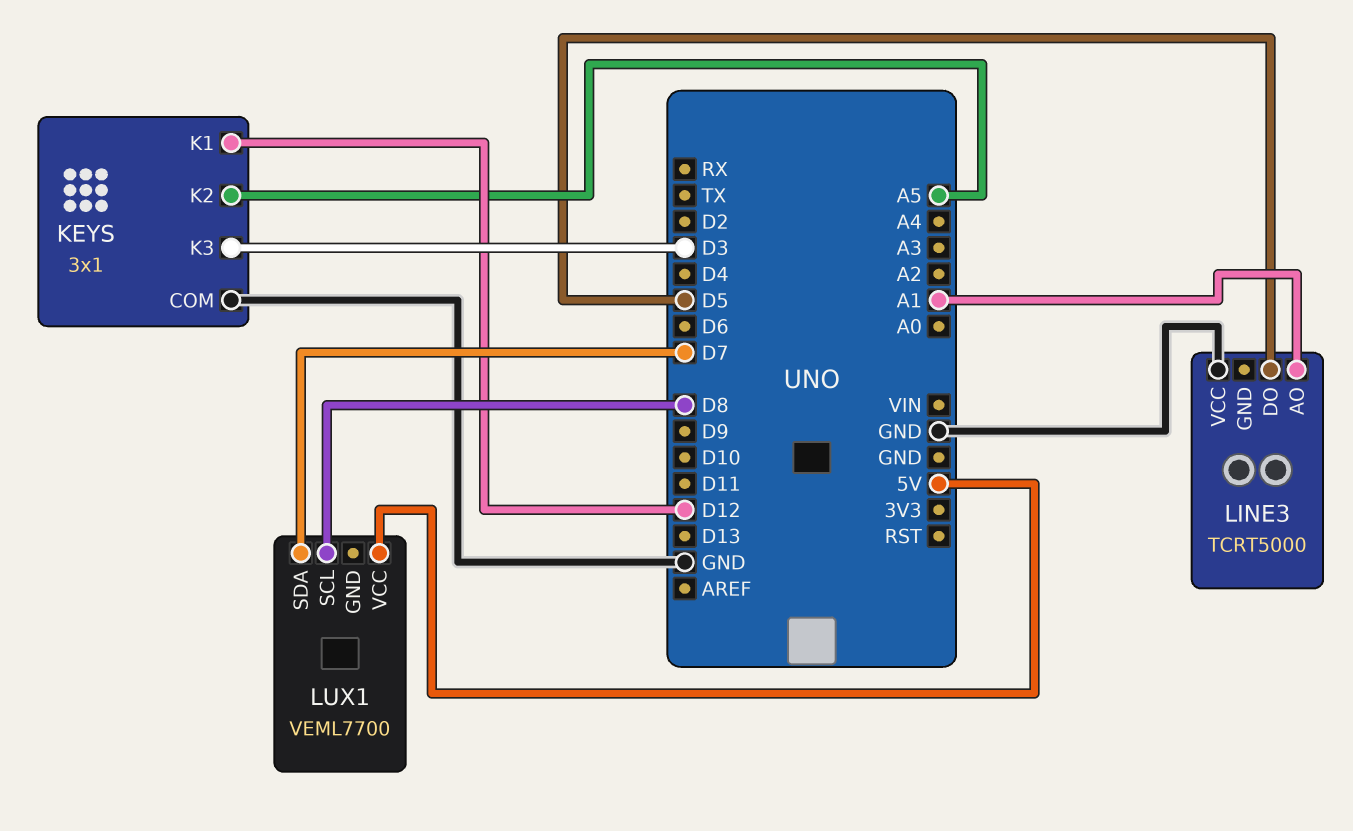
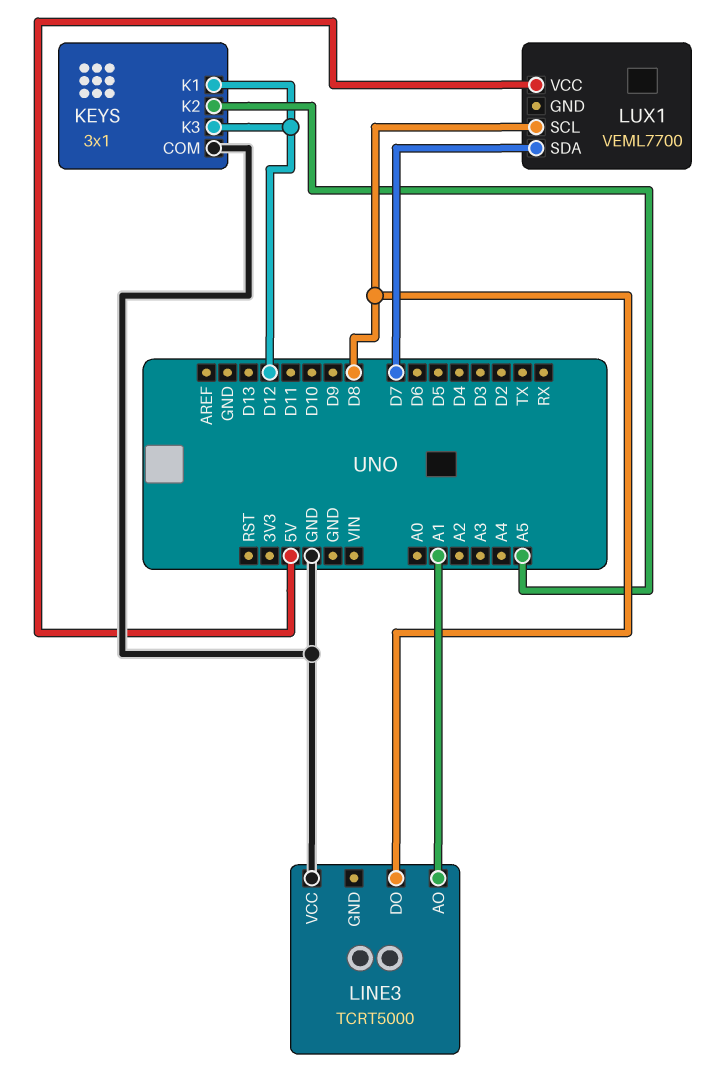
KEYS pin K3: D3 -> D12
LINE3 pin DO: D5 -> D8

